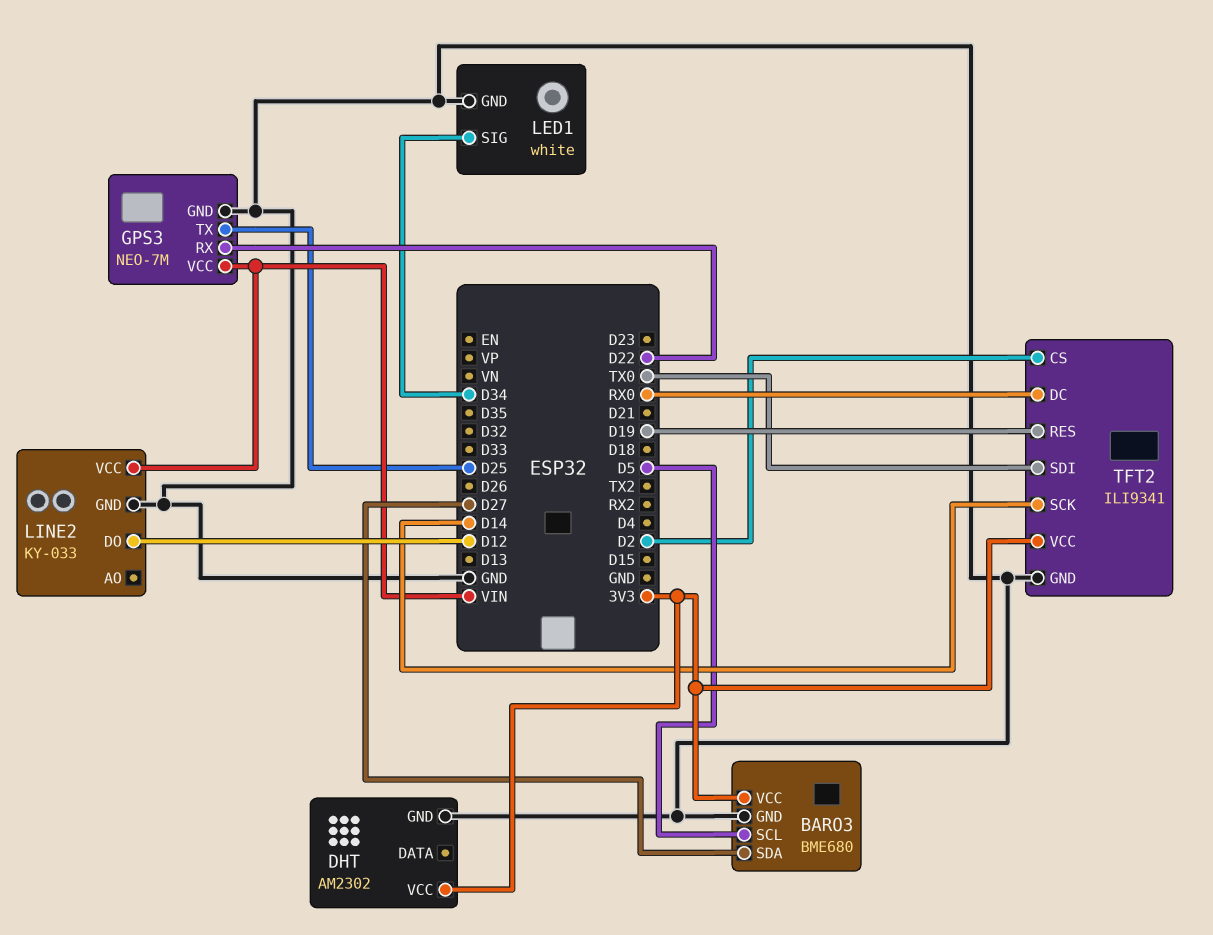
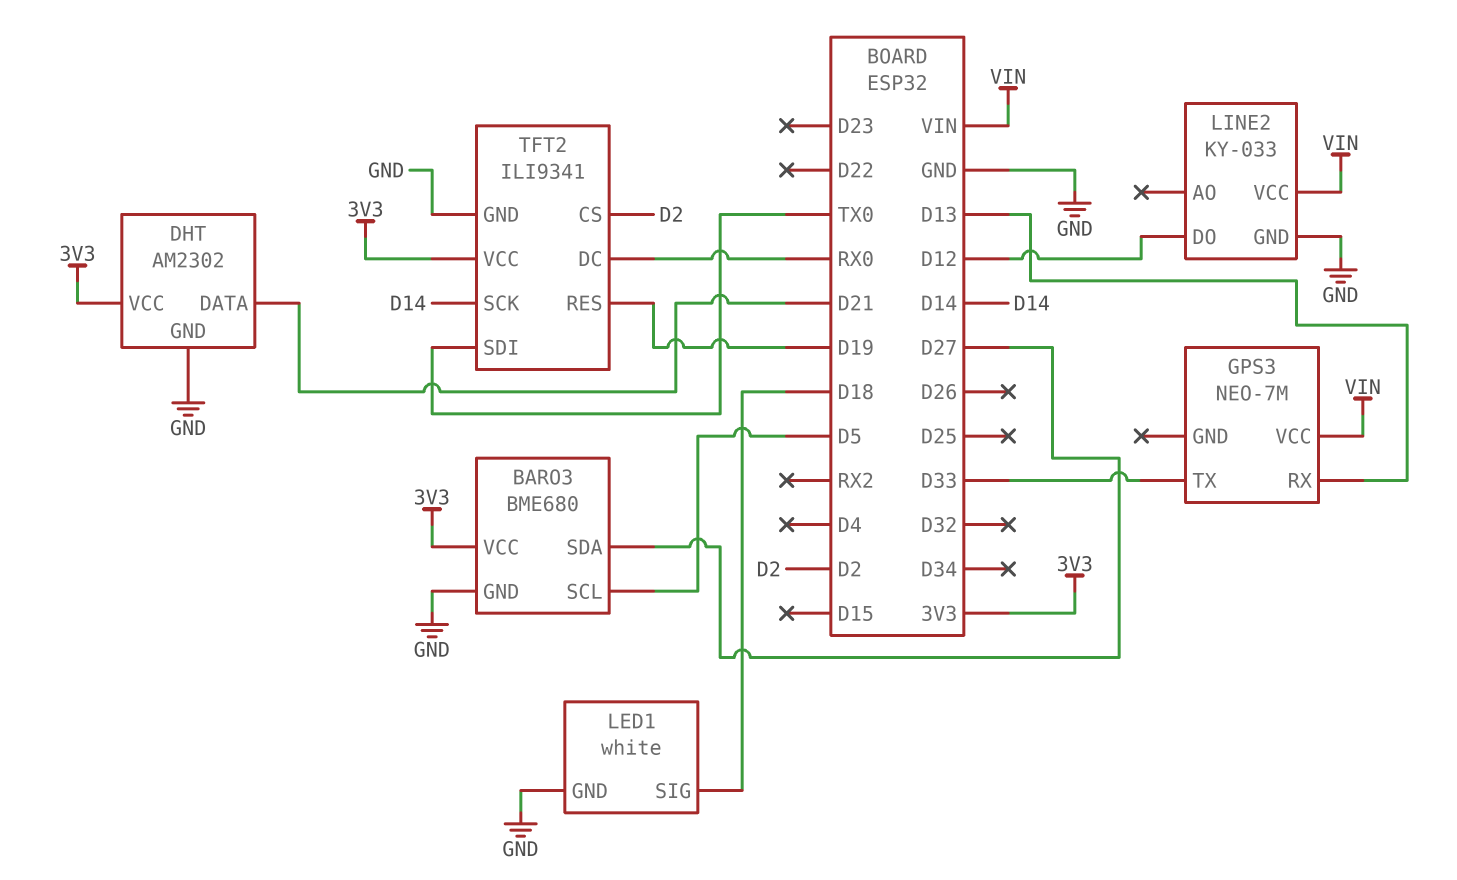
DHT pin DATA: none -> D21
GPS3 pin GND: GND -> none
GPS3 pin RX: D22 -> D13
GPS3 pin TX: D25 -> D33
LED1 pin SIG: D34 -> D18

